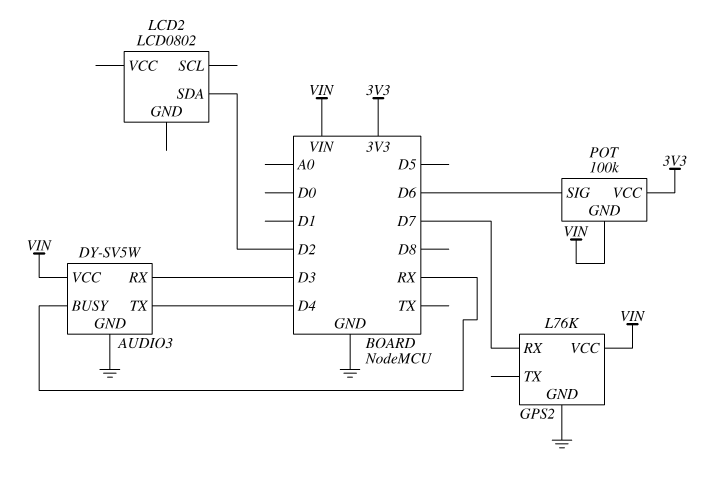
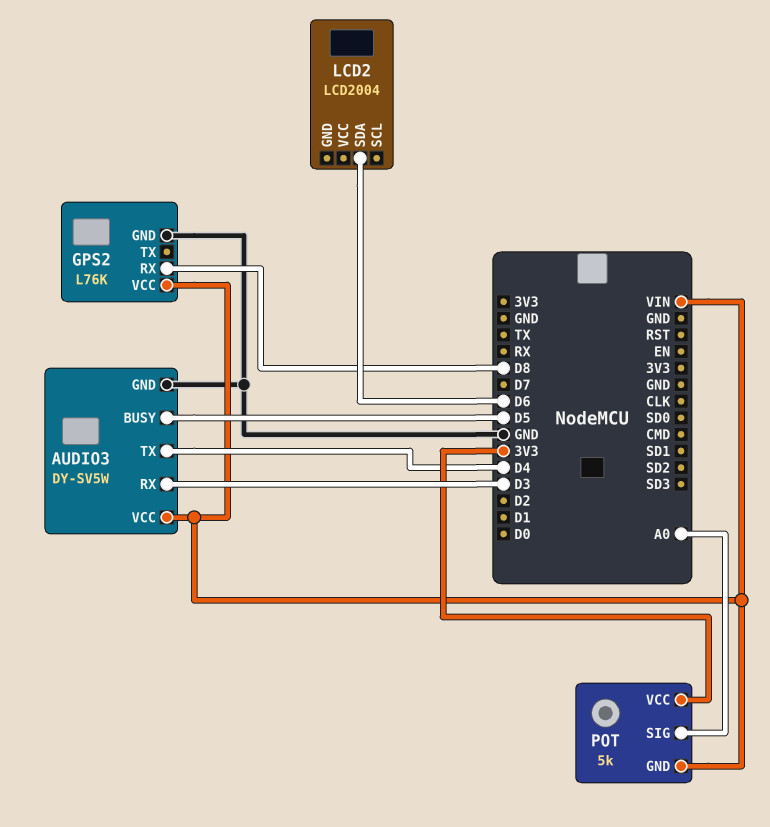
AUDIO3 pin BUSY: RX -> D5
GPS2 pin RX: D7 -> D8
LCD2: LCD0802 -> LCD2004
LCD2 pin SDA: D2 -> D6
POT: 100k -> 5k
POT pin SIG: D6 -> A0

